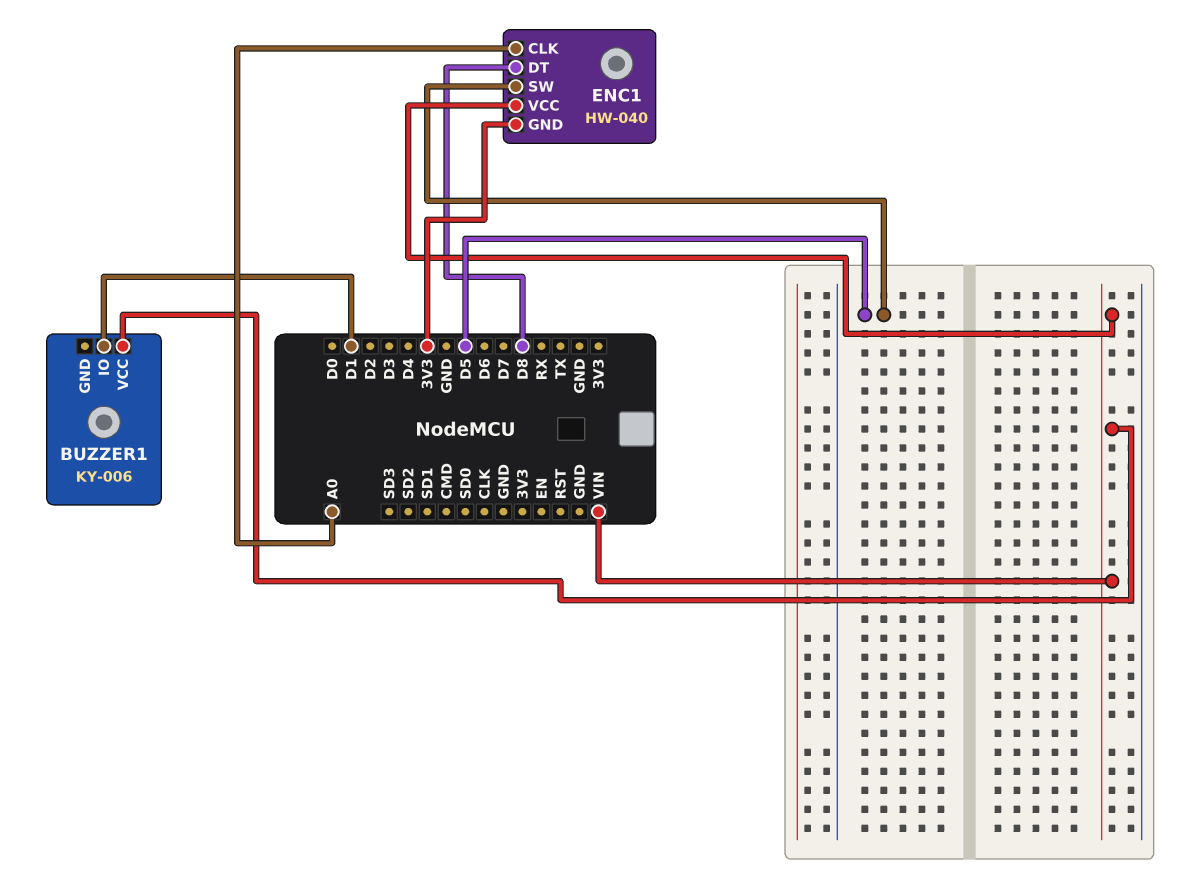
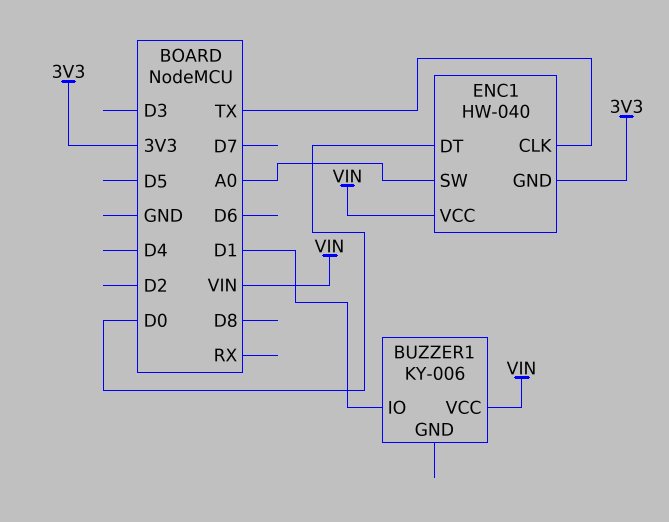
ENC1 pin CLK: A0 -> TX
ENC1 pin DT: D8 -> D0
ENC1 pin SW: D5 -> A0

